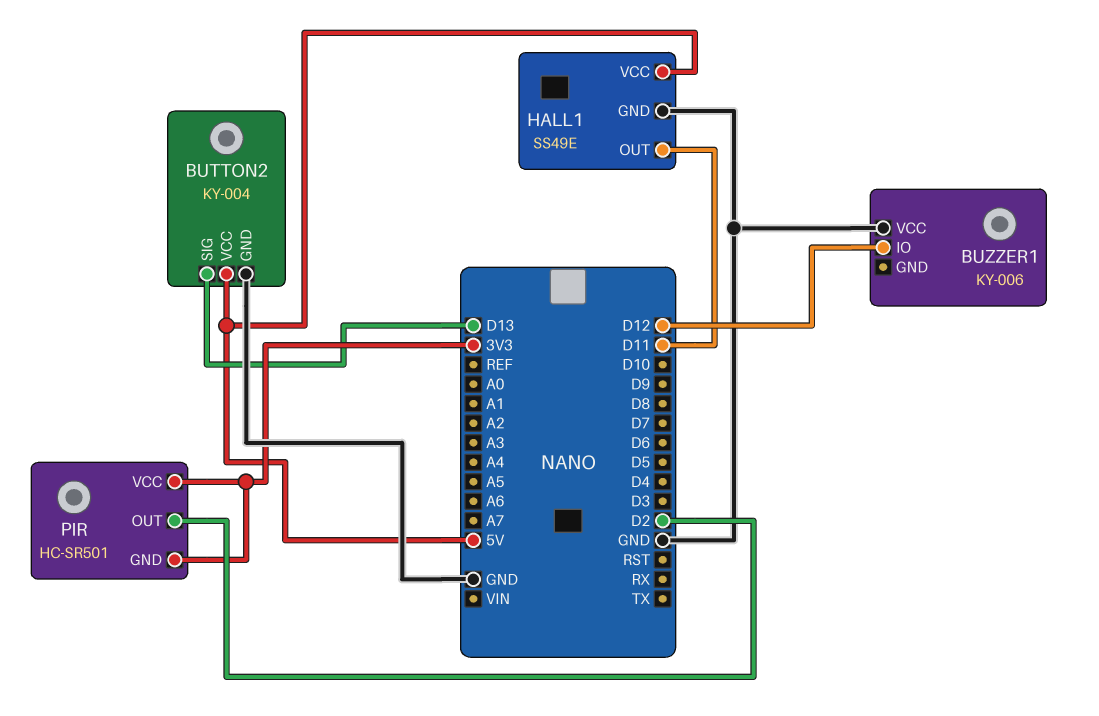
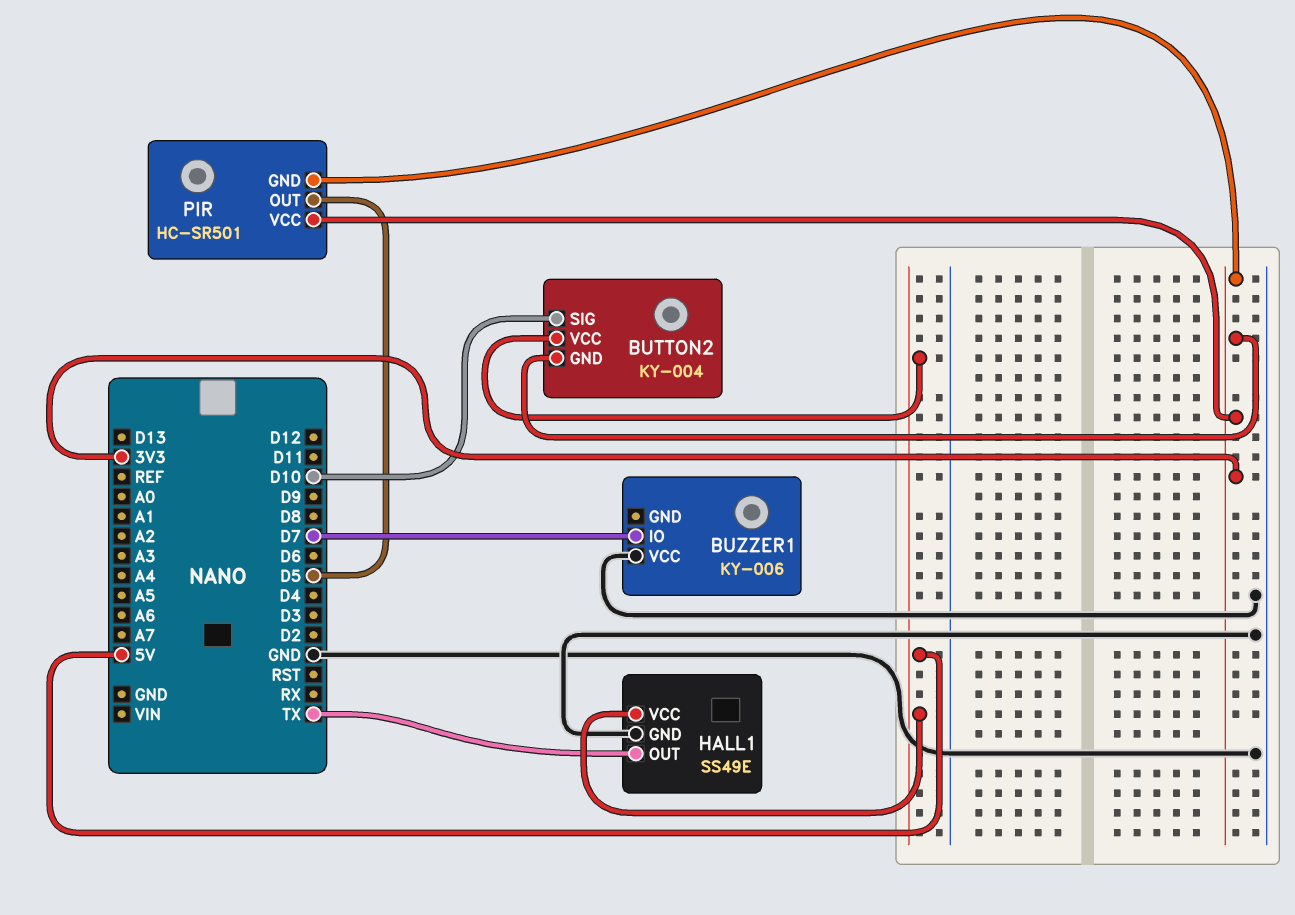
BUTTON2 pin GND: GND -> 3V3
BUTTON2 pin SIG: D13 -> D10
BUZZER1 pin IO: D12 -> D7
HALL1 pin OUT: D11 -> TX
PIR pin OUT: D2 -> D5

